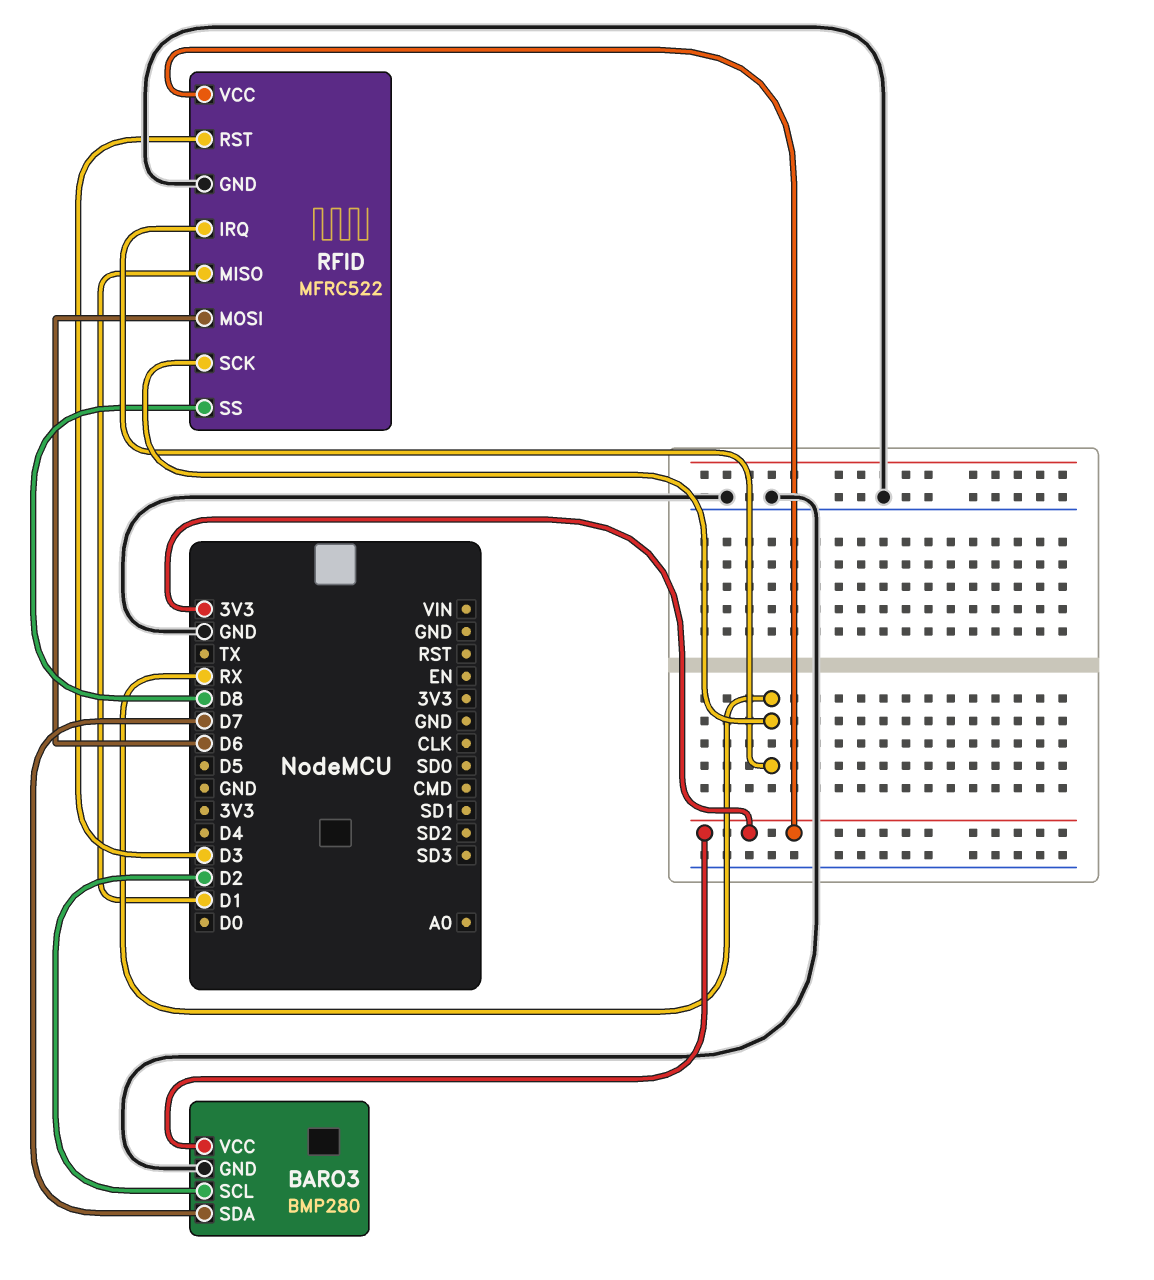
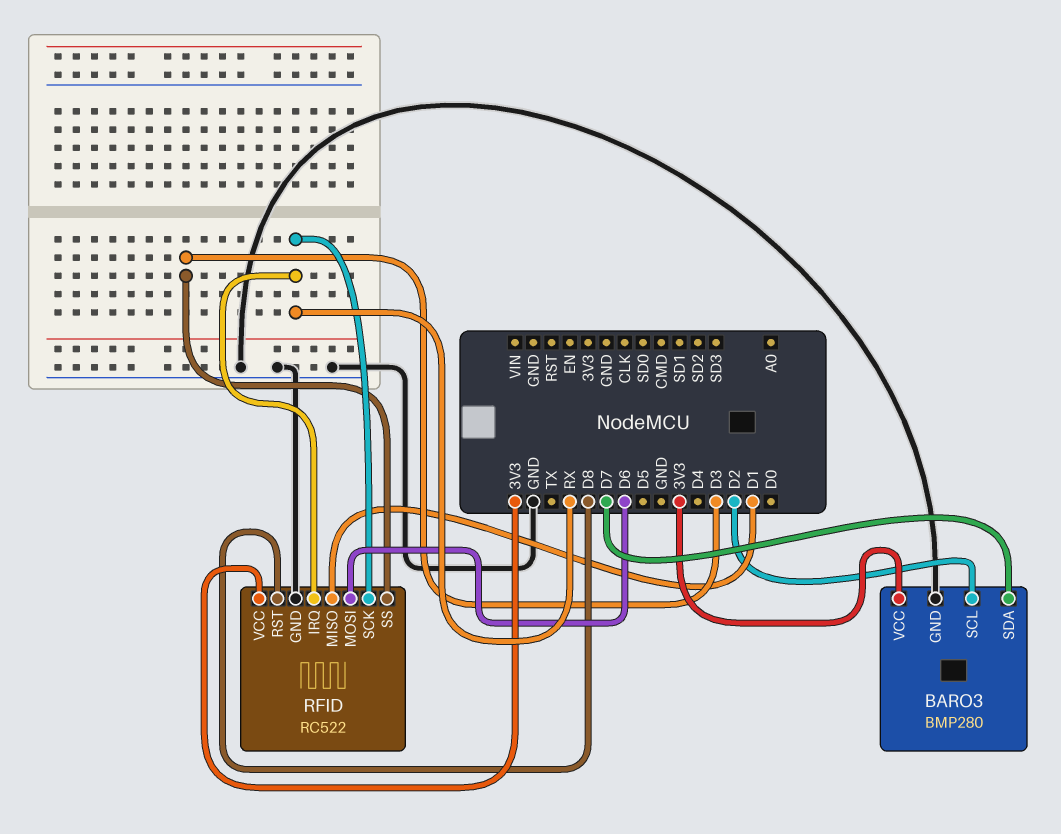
RFID: MFRC522 -> RC522
RFID pin RST: D3 -> D8
RFID pin SS: D8 -> D3

